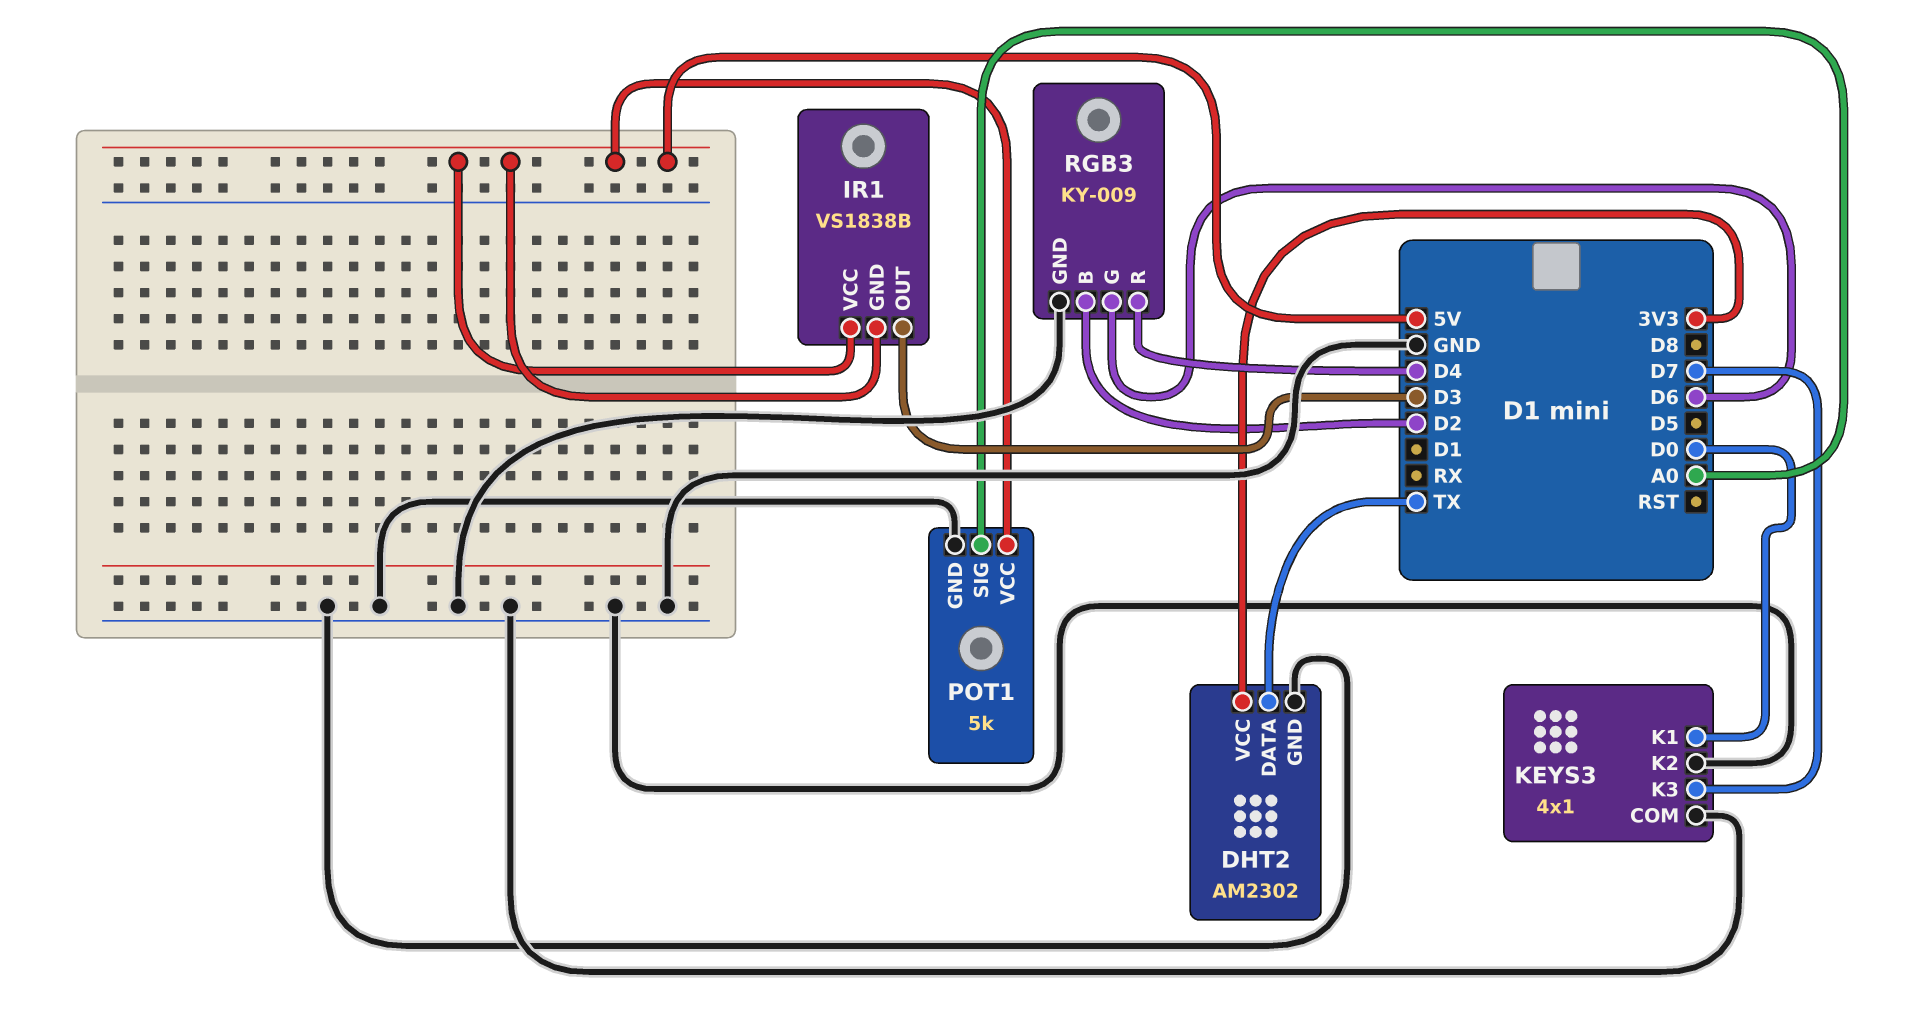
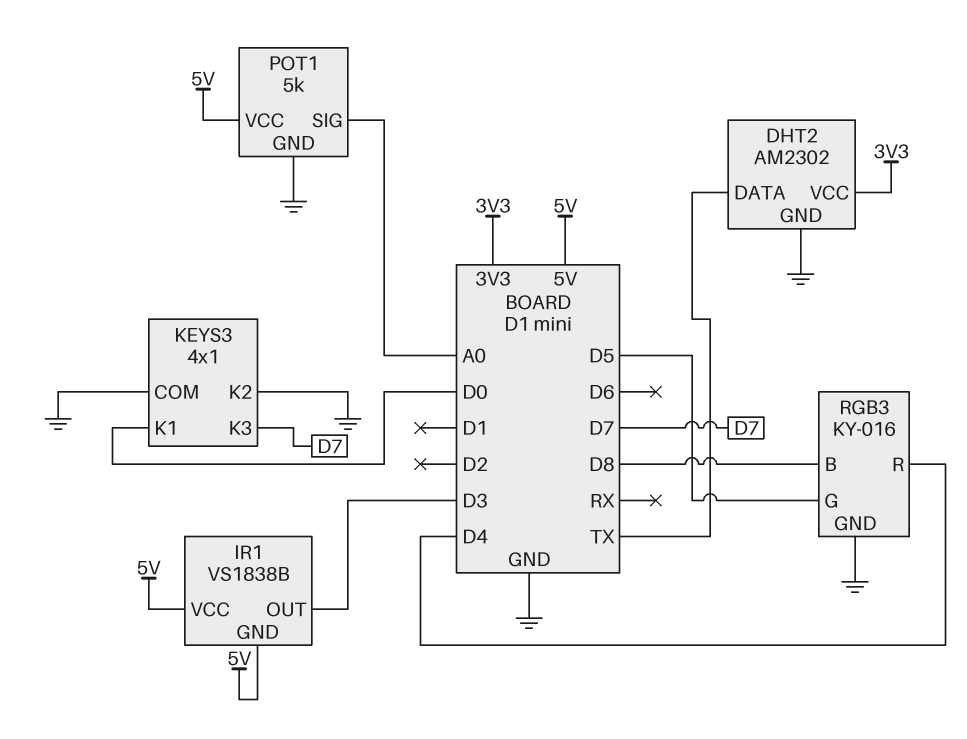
RGB3: KY-009 -> KY-016
RGB3 pin B: D2 -> D8
RGB3 pin G: D6 -> D5

